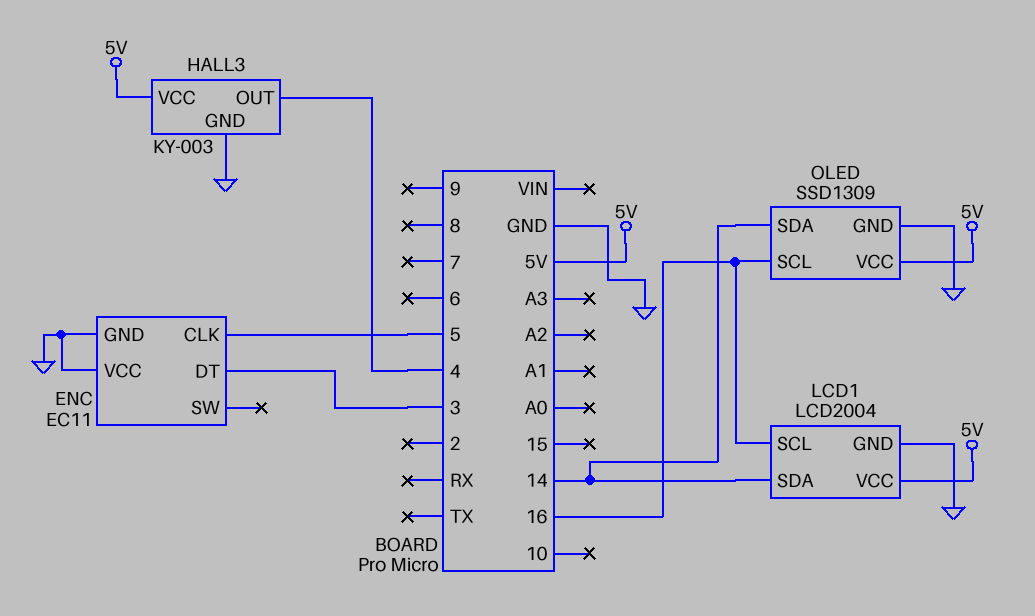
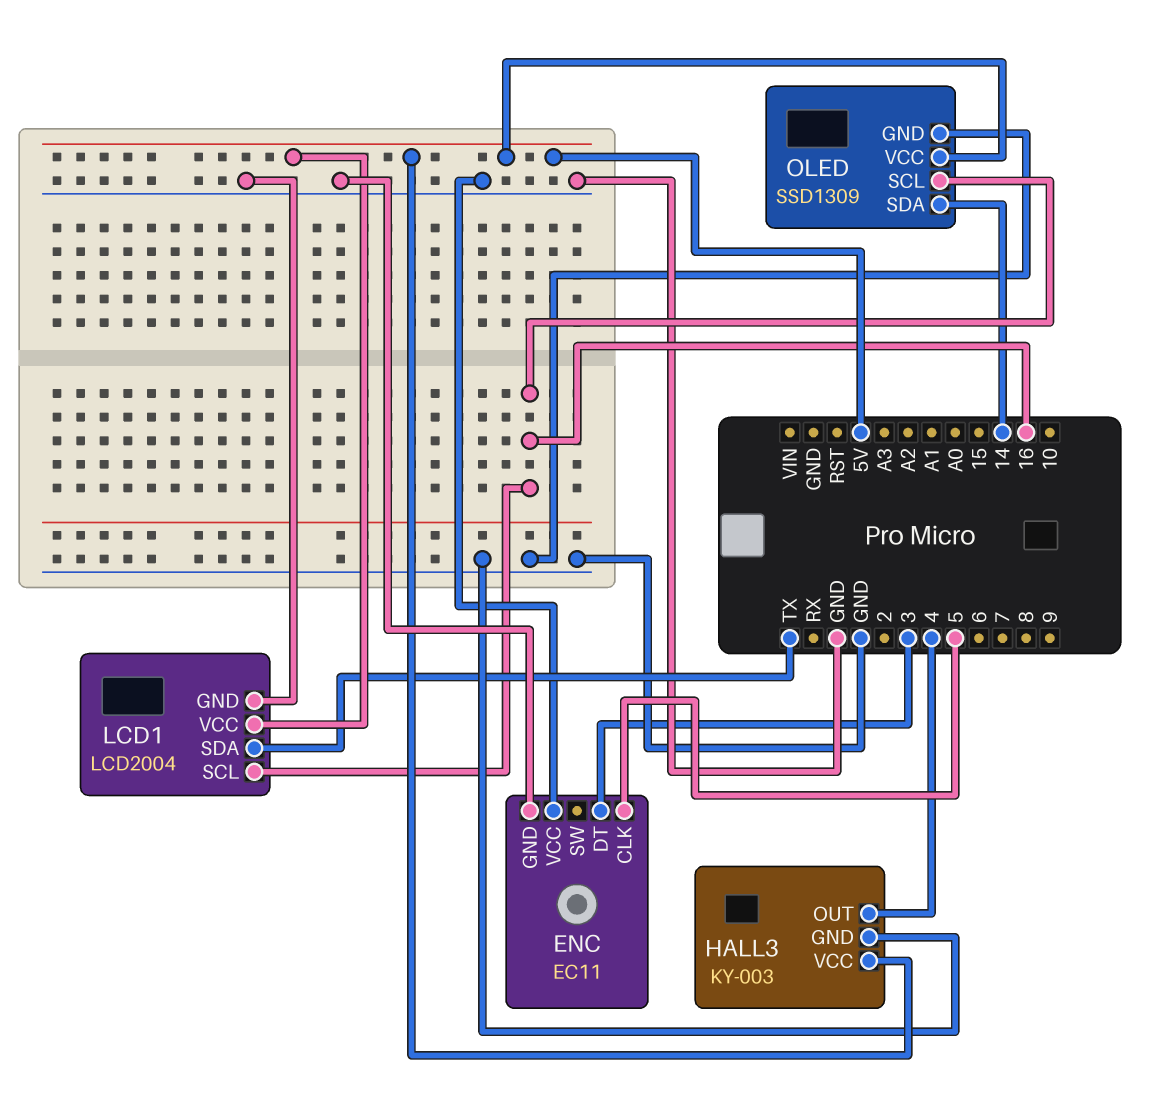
LCD1 pin SDA: 14 -> TX

